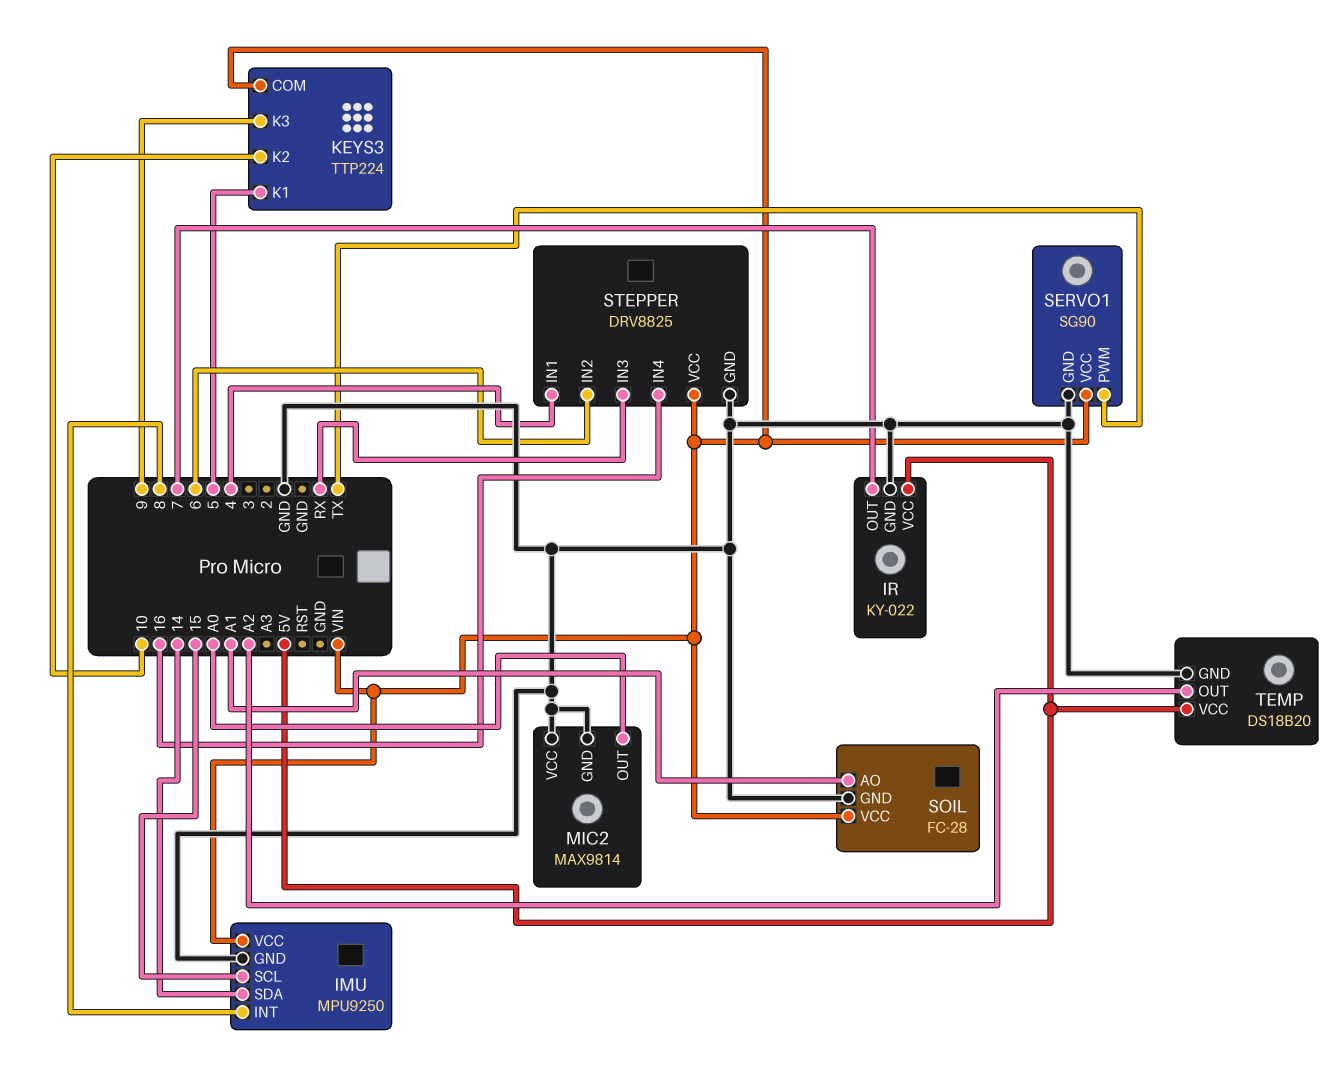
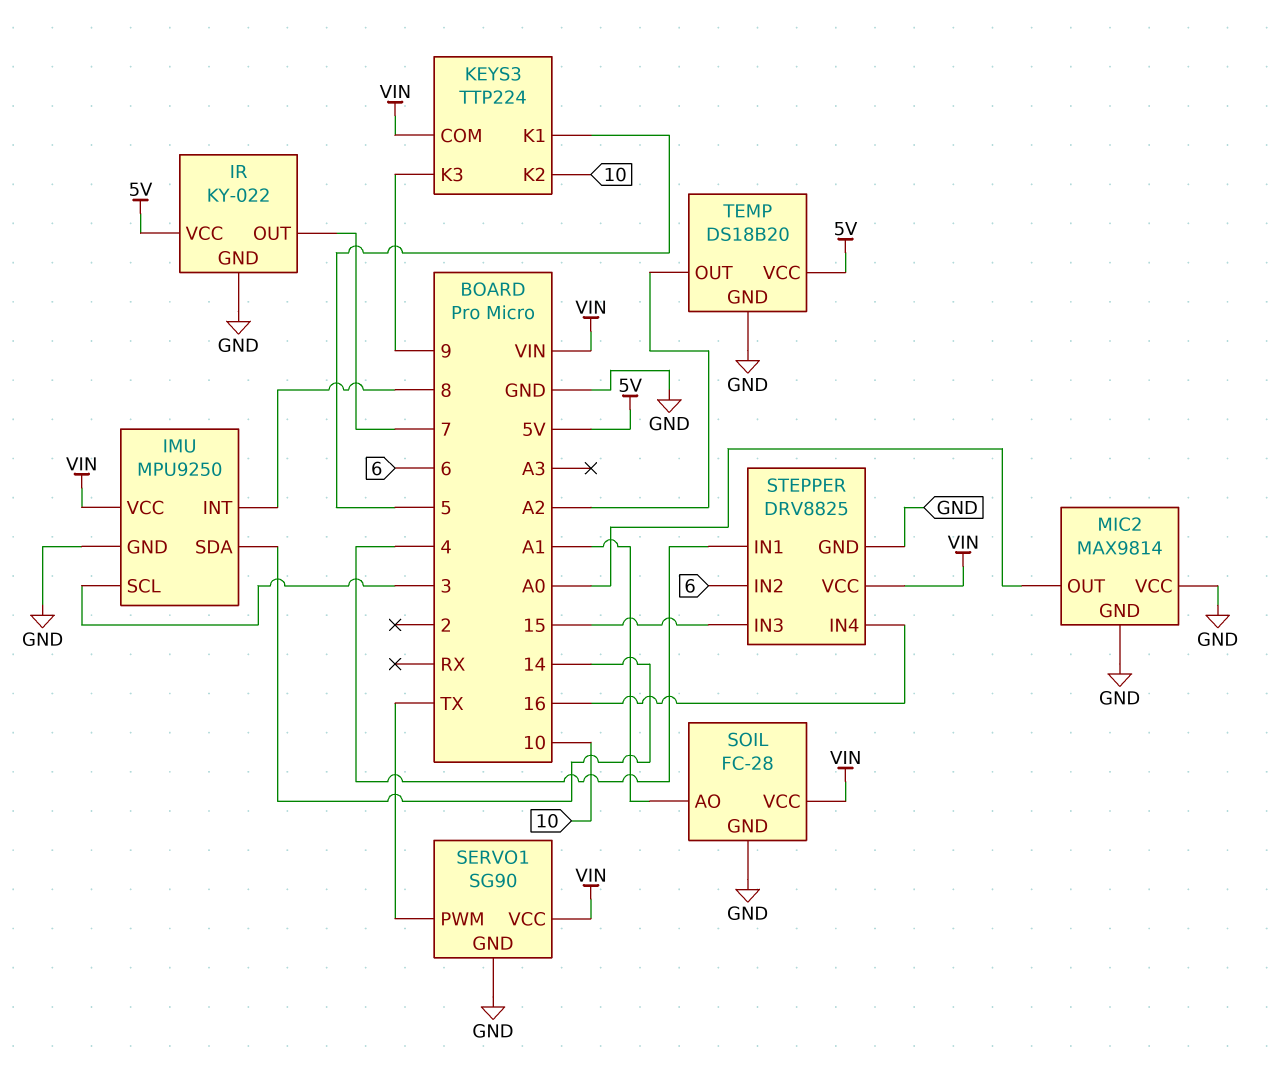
IMU pin SCL: 15 -> 3
STEPPER pin IN3: RX -> 15

